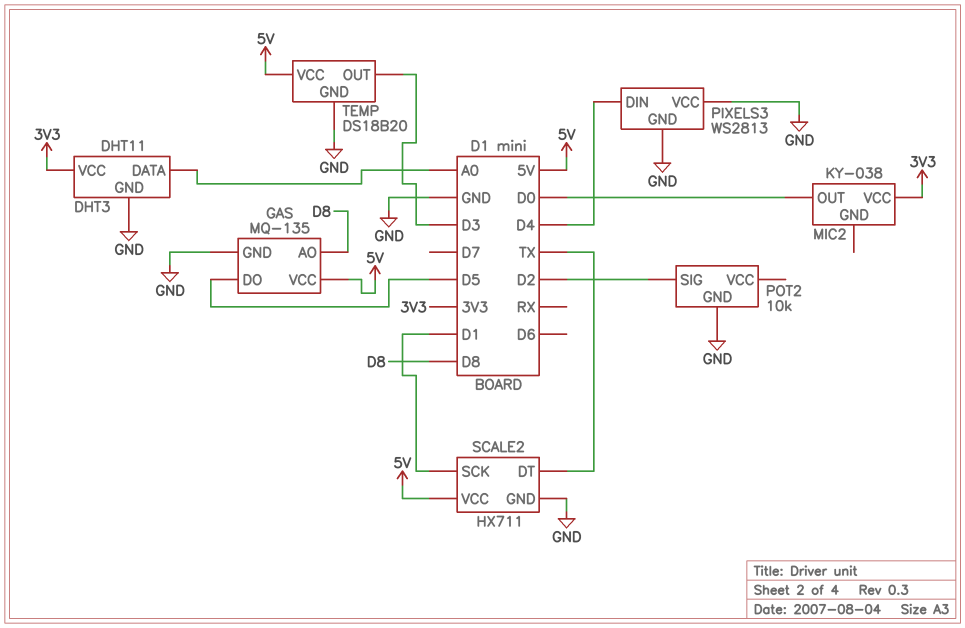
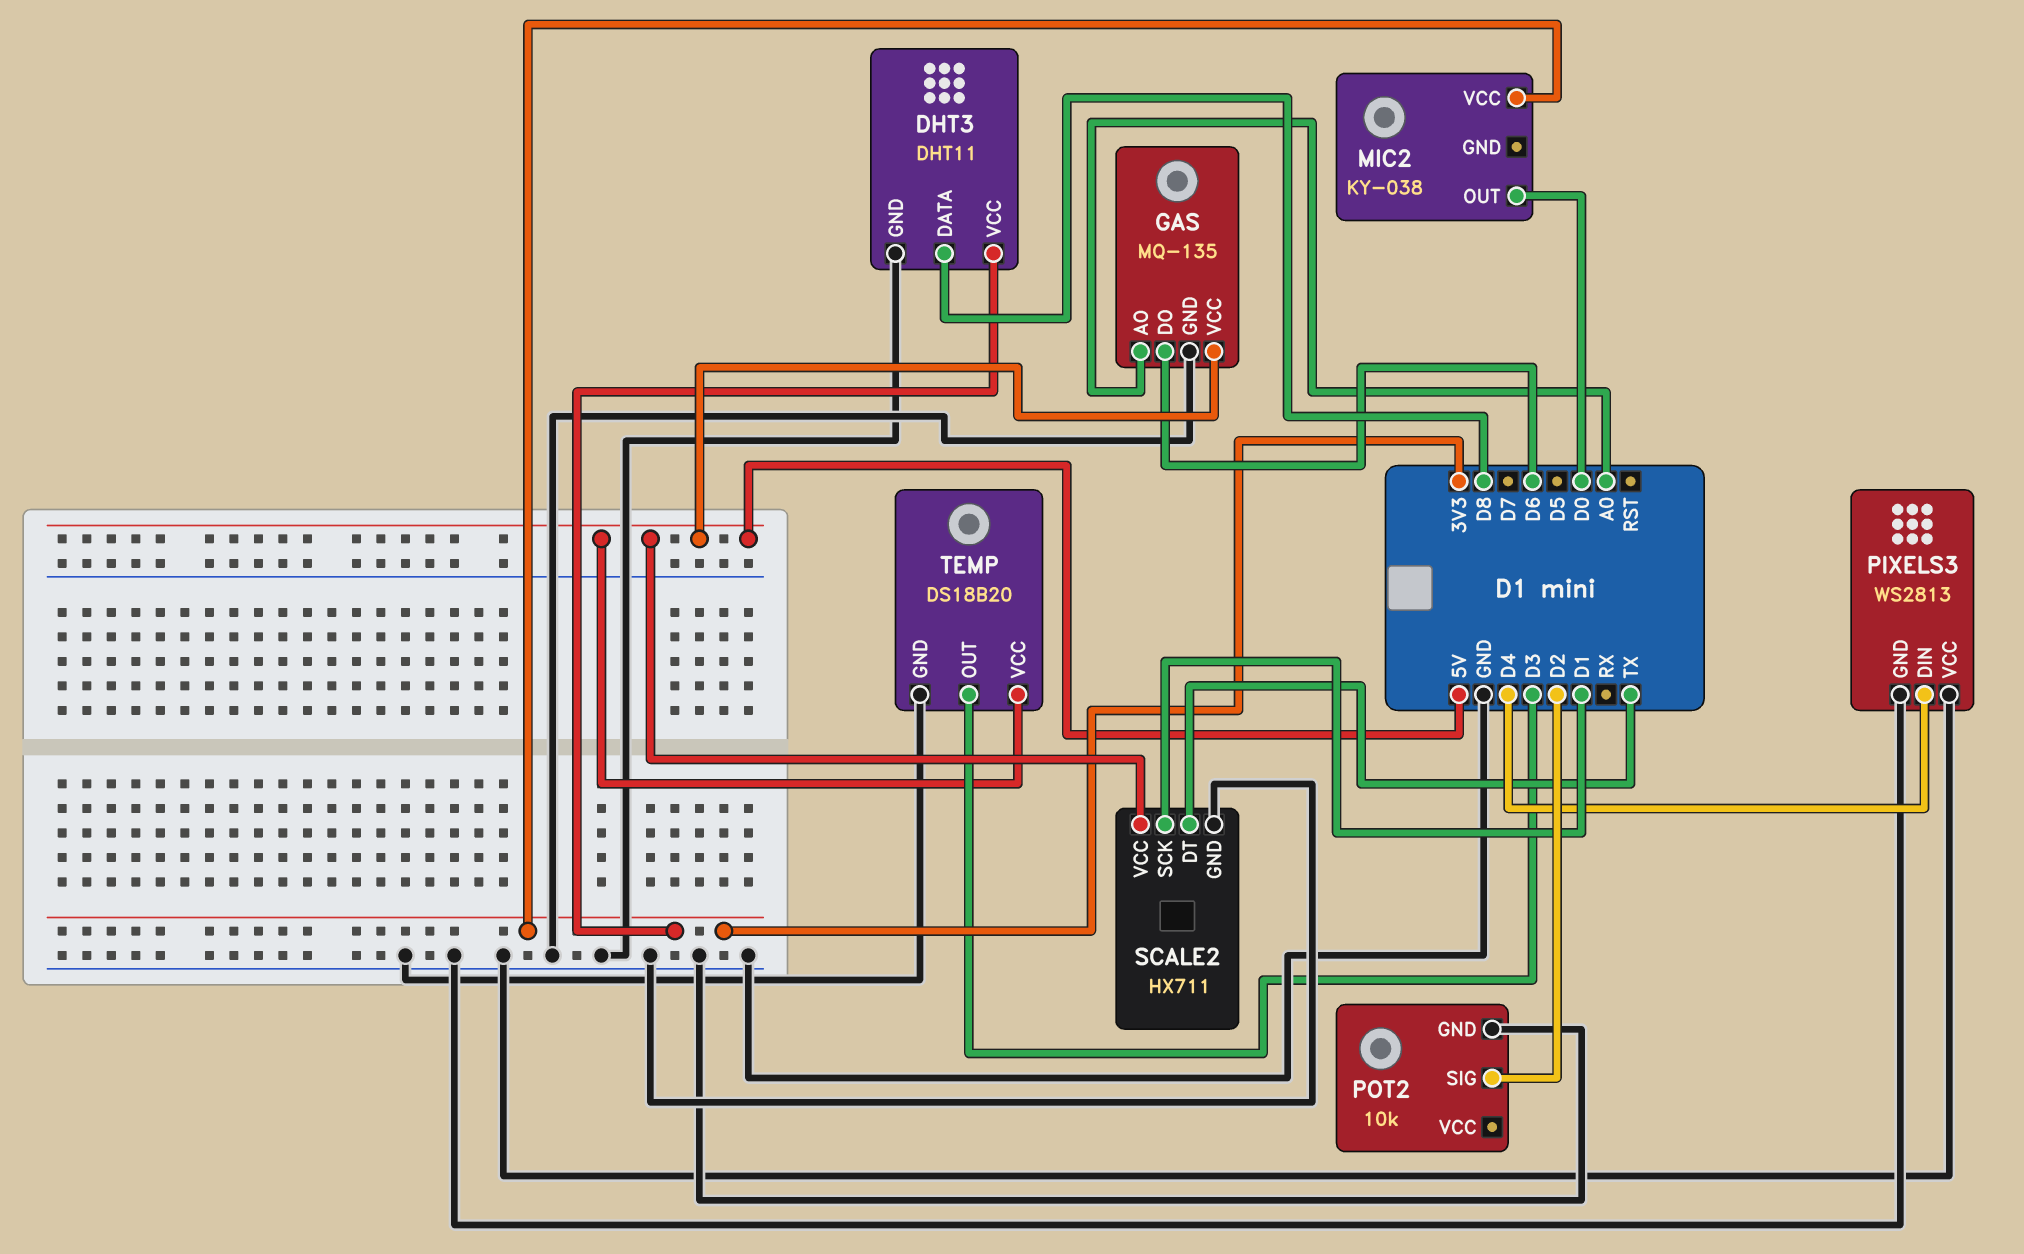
DHT3 pin DATA: A0 -> D8
GAS pin AO: D8 -> A0
GAS pin DO: D5 -> D6

